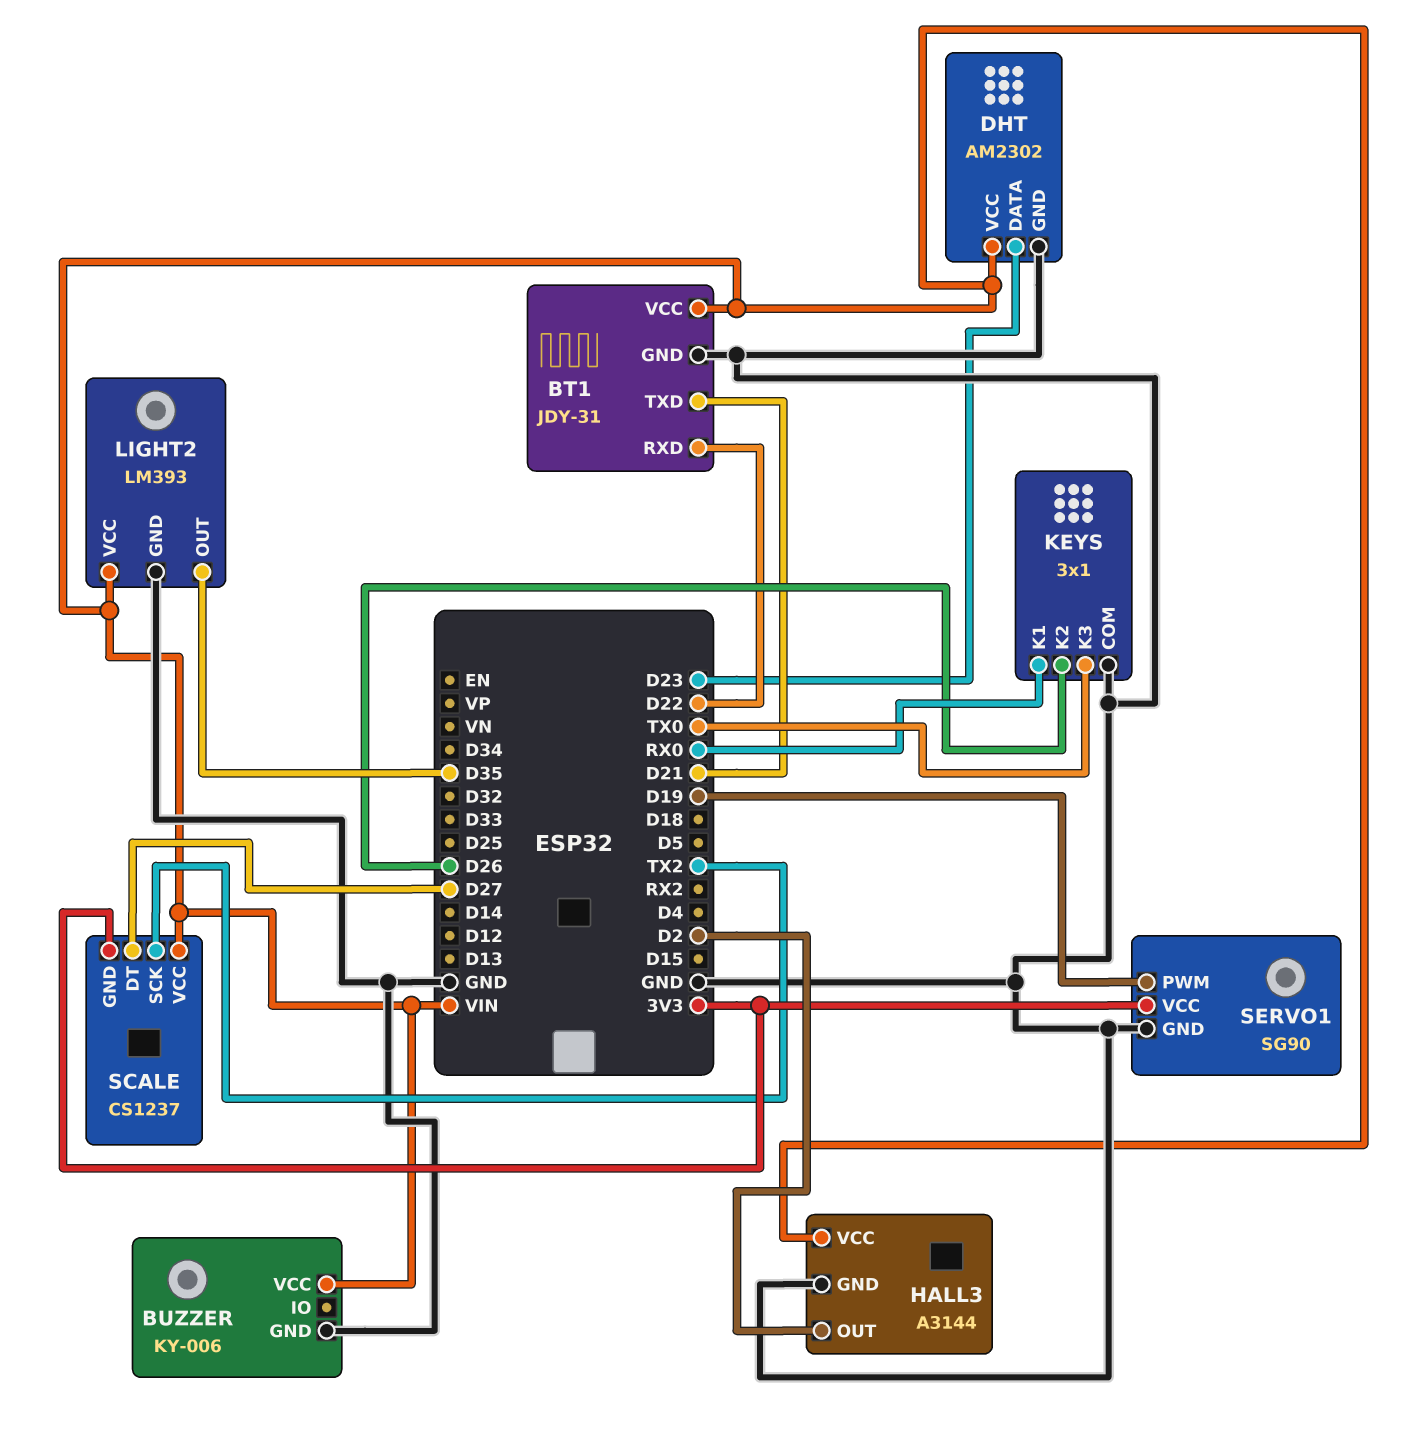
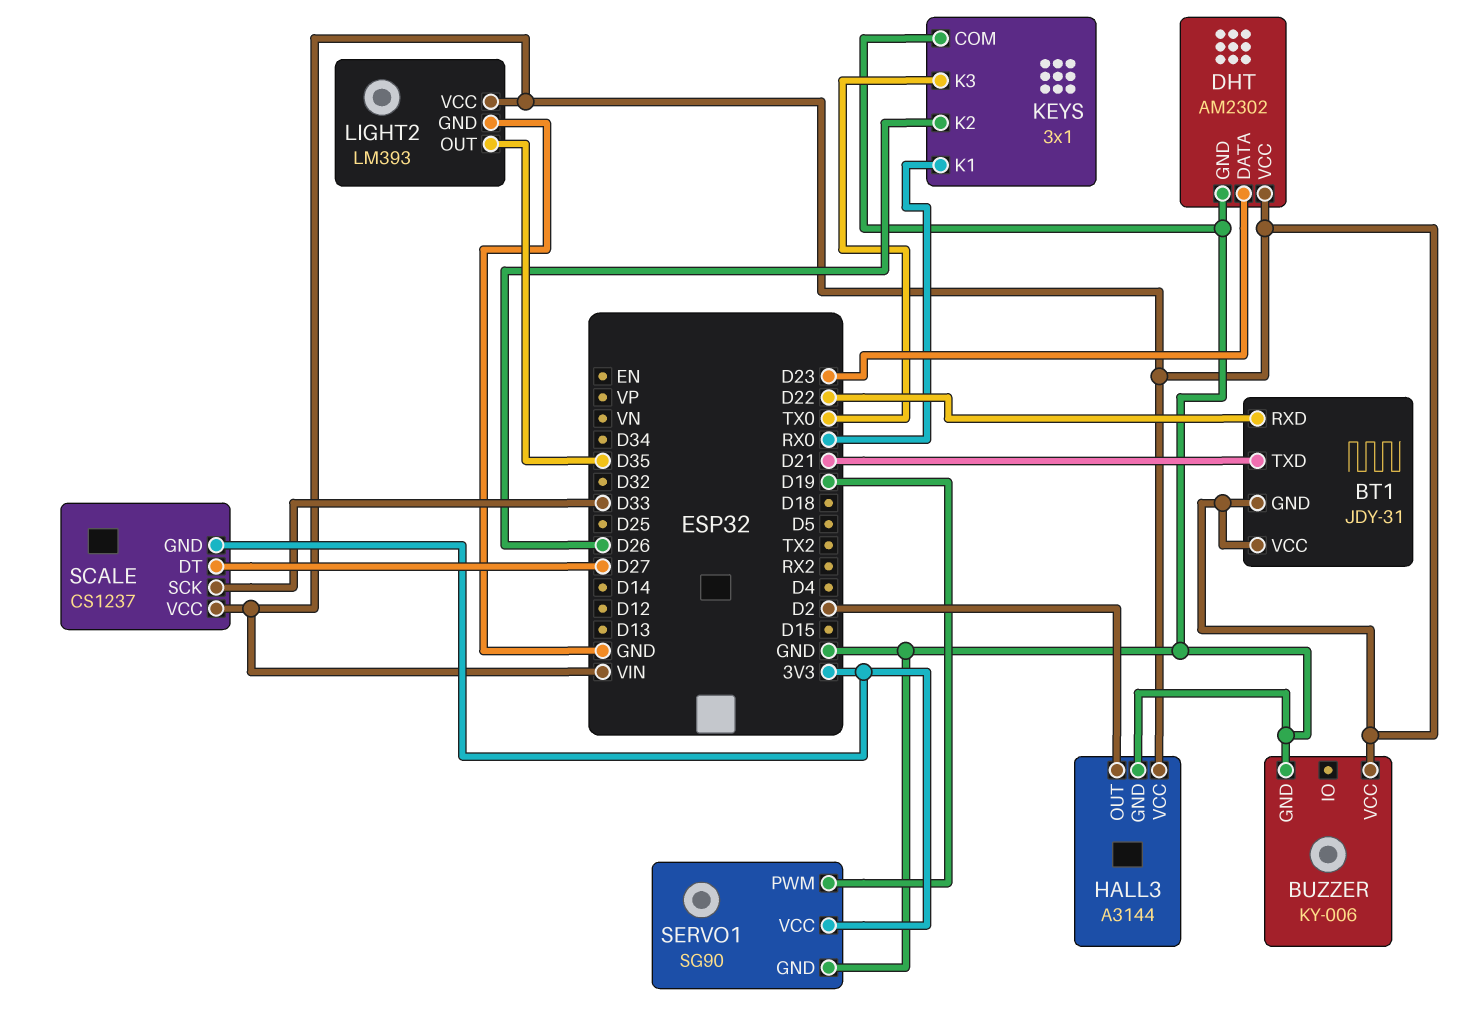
BT1 pin GND: GND -> VIN
SCALE pin SCK: TX2 -> D33

